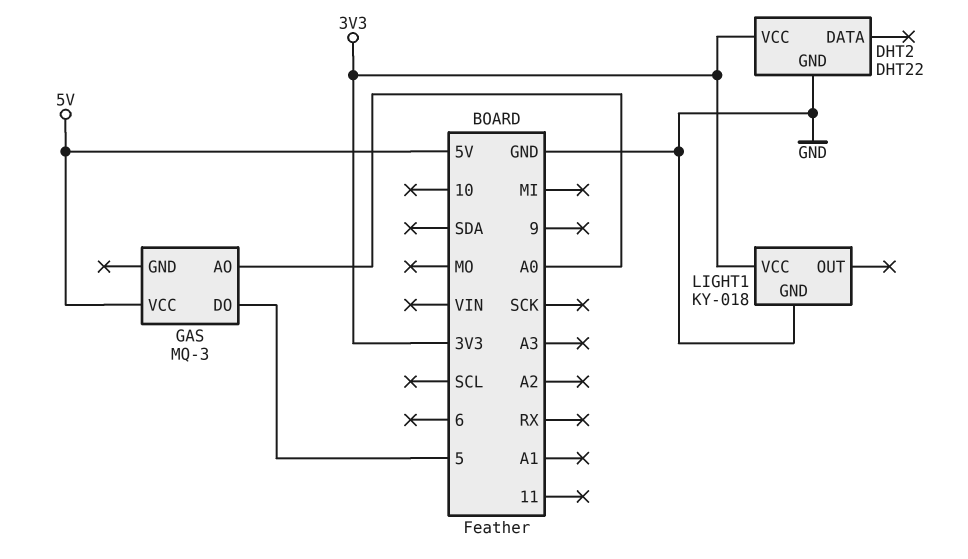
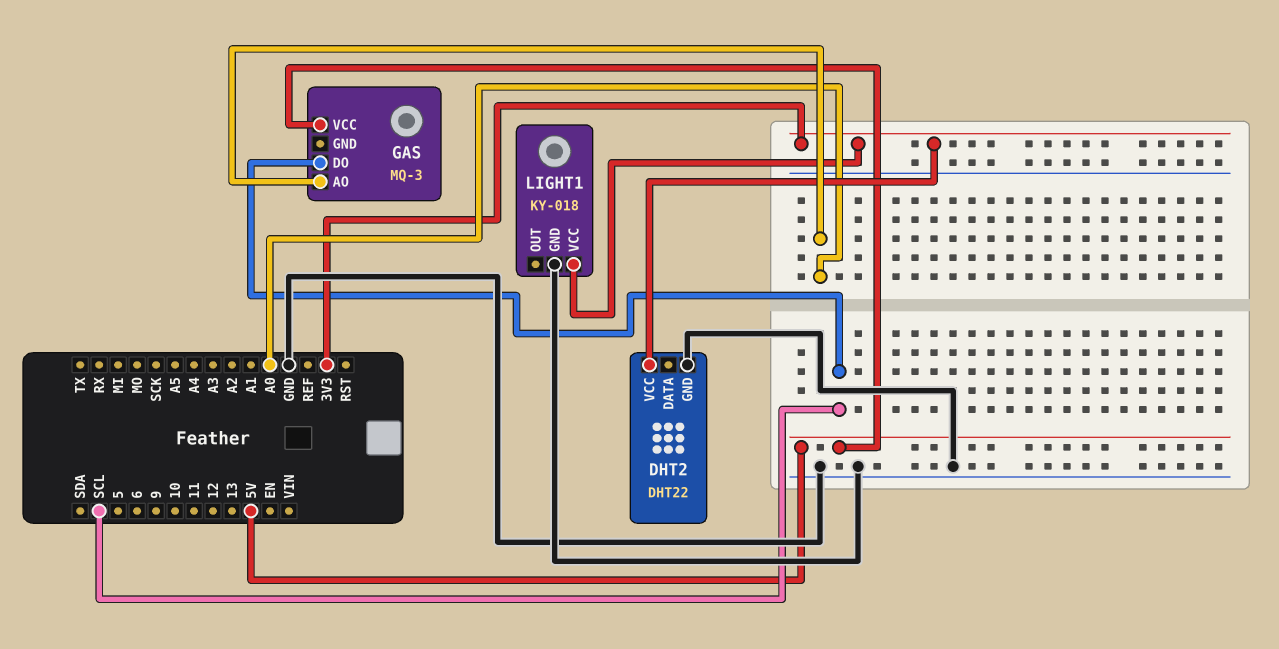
GAS pin DO: 5 -> SCL

